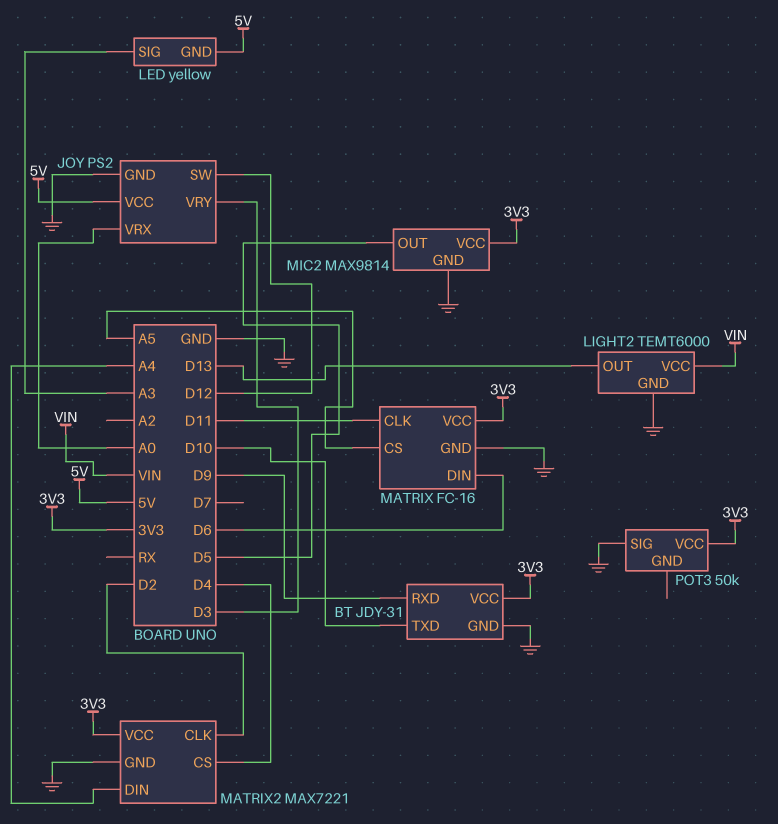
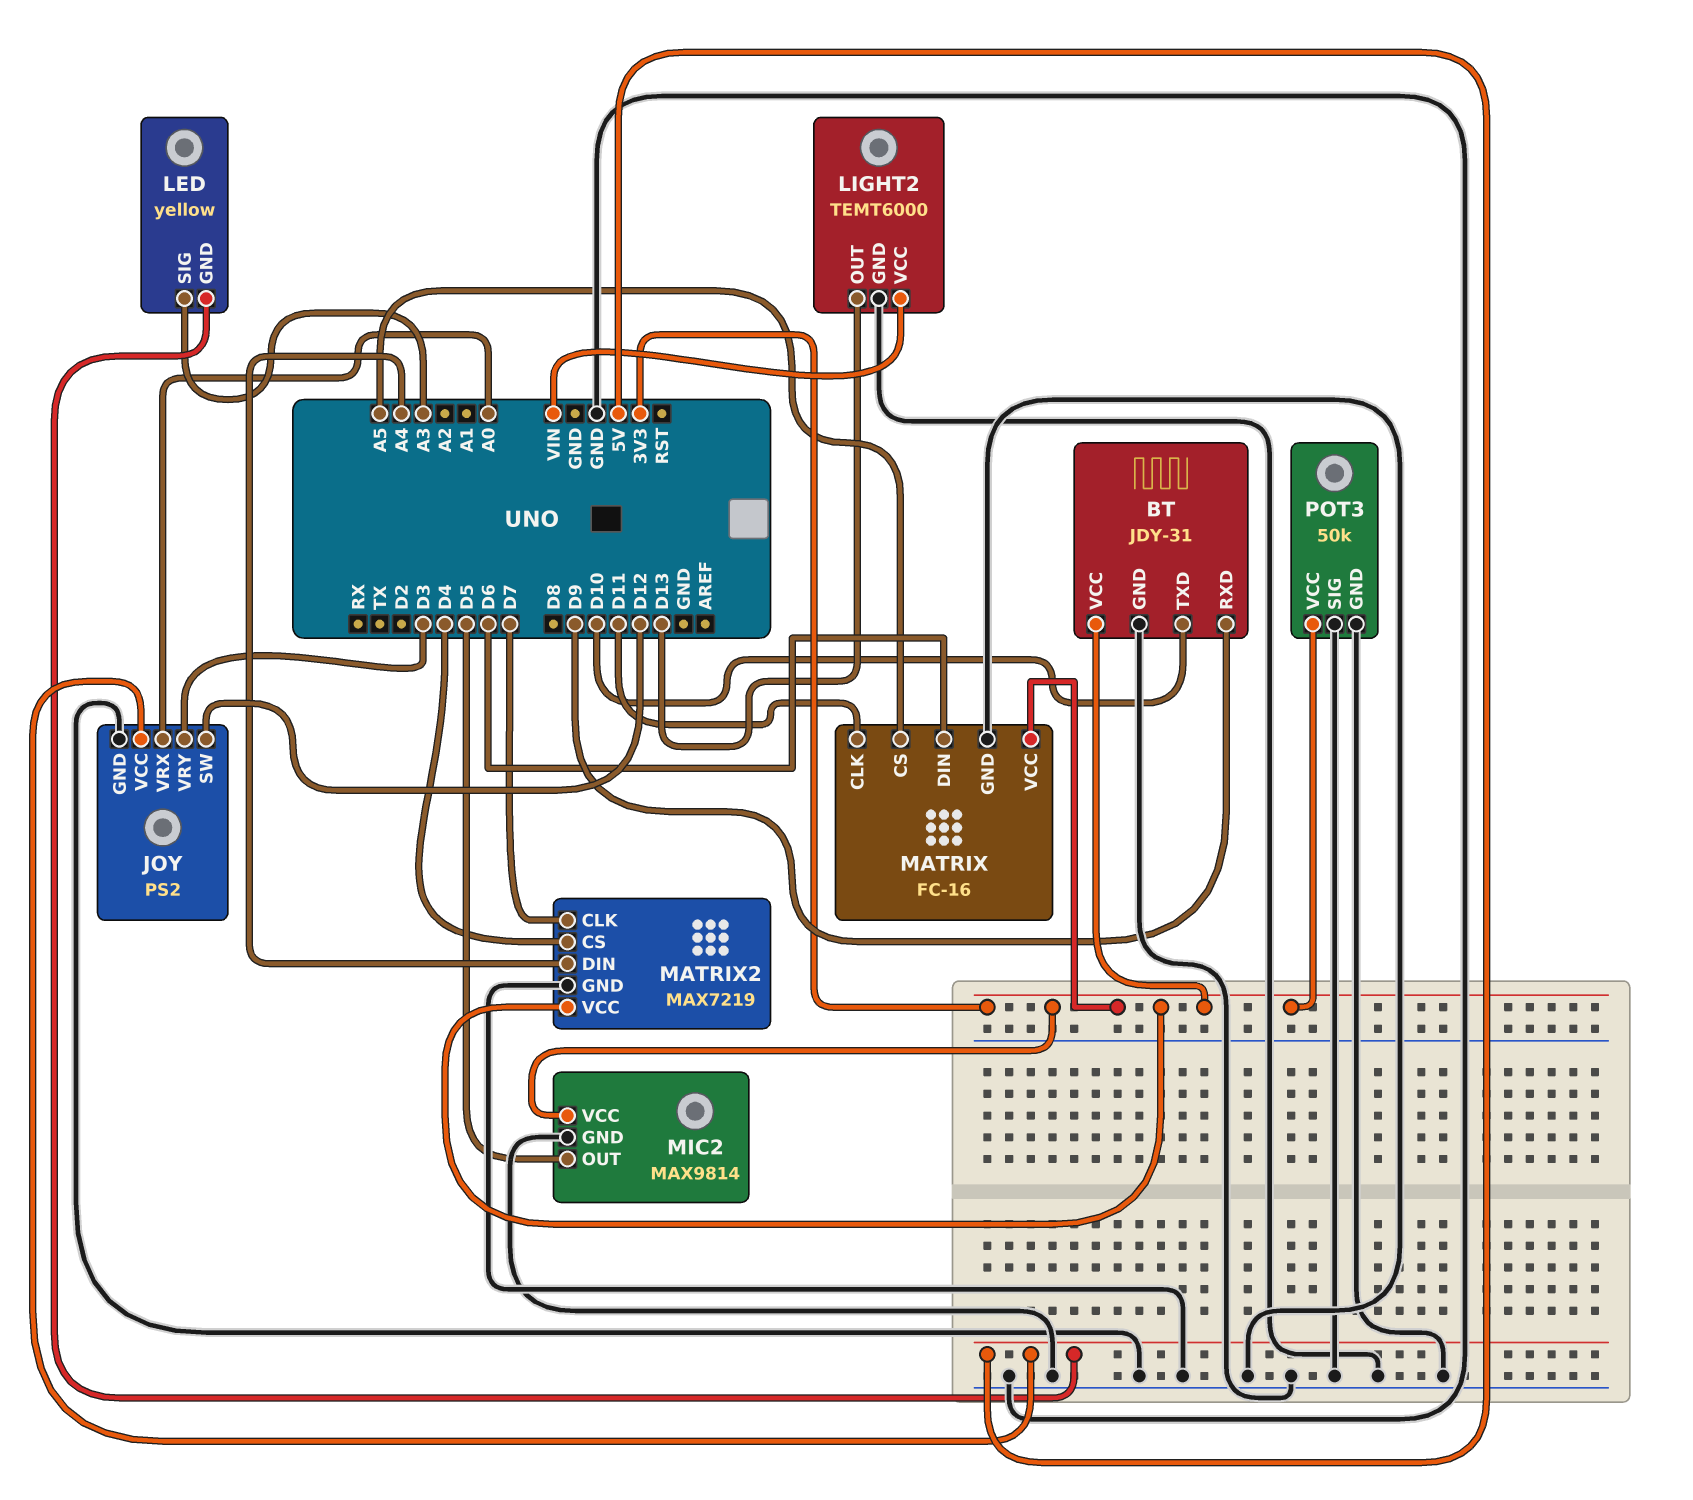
MATRIX2: MAX7221 -> MAX7219
MATRIX2 pin CLK: D2 -> D7
POT3 pin GND: none -> GND

